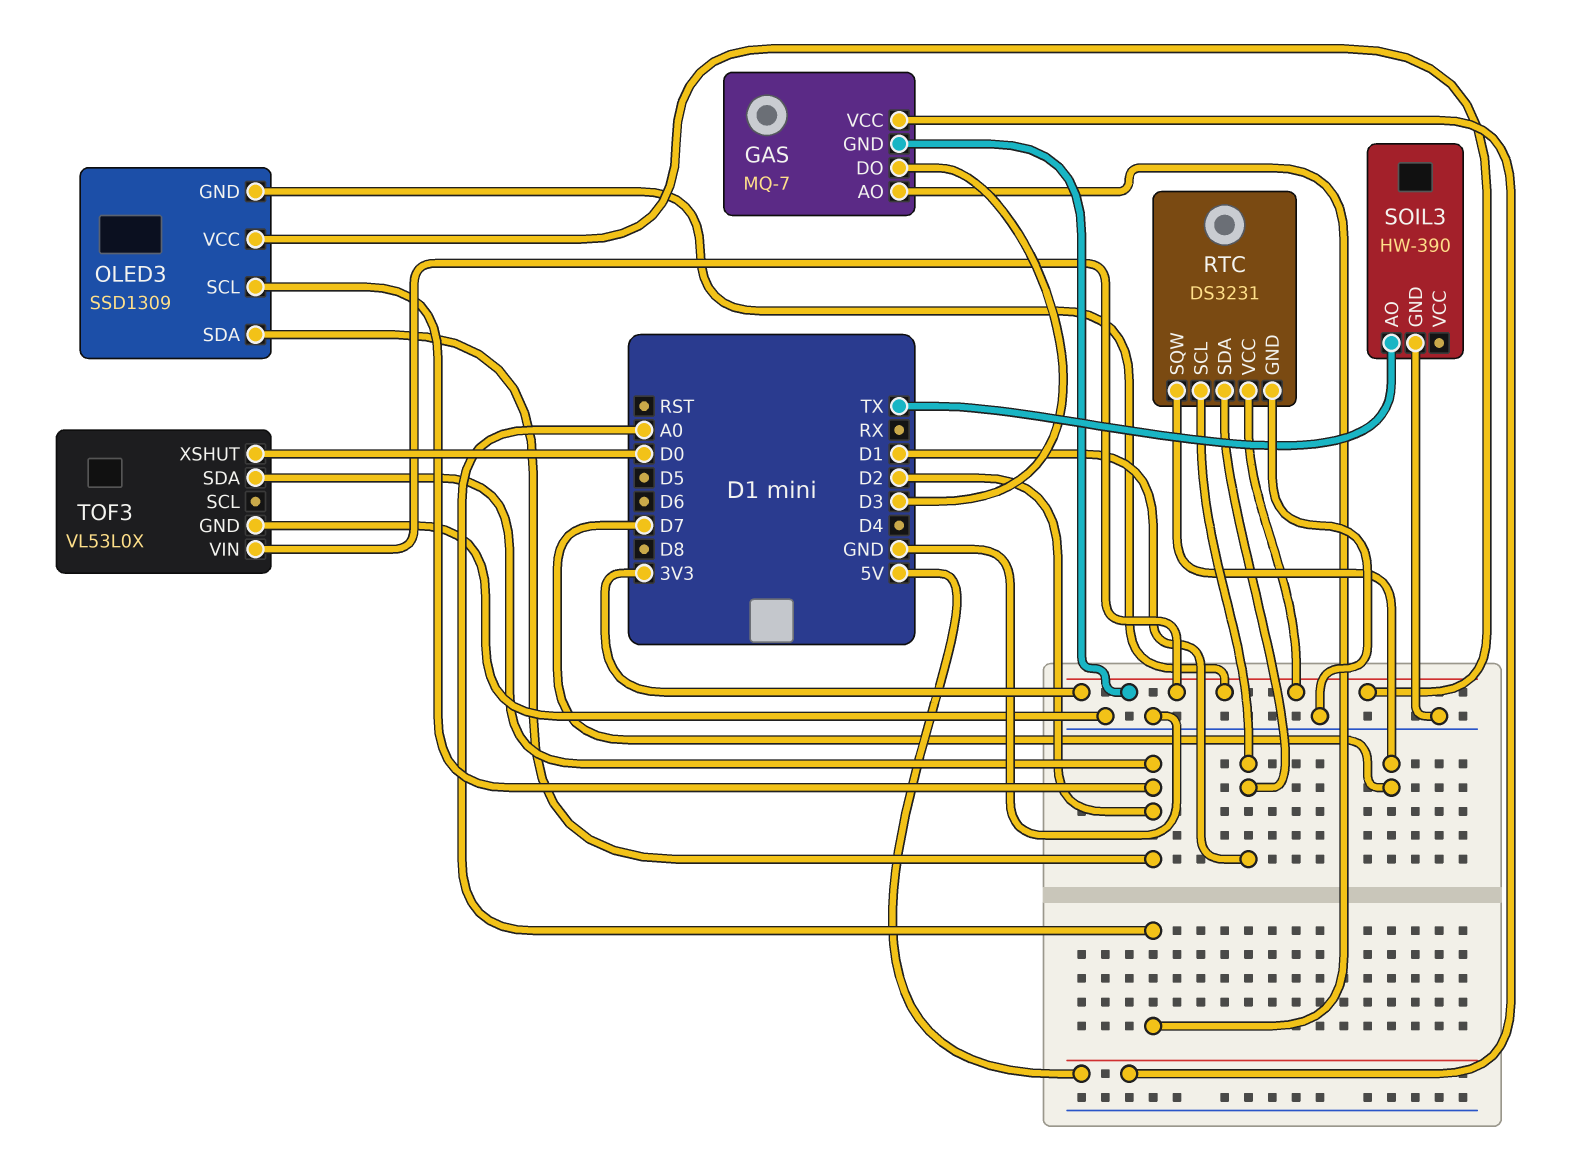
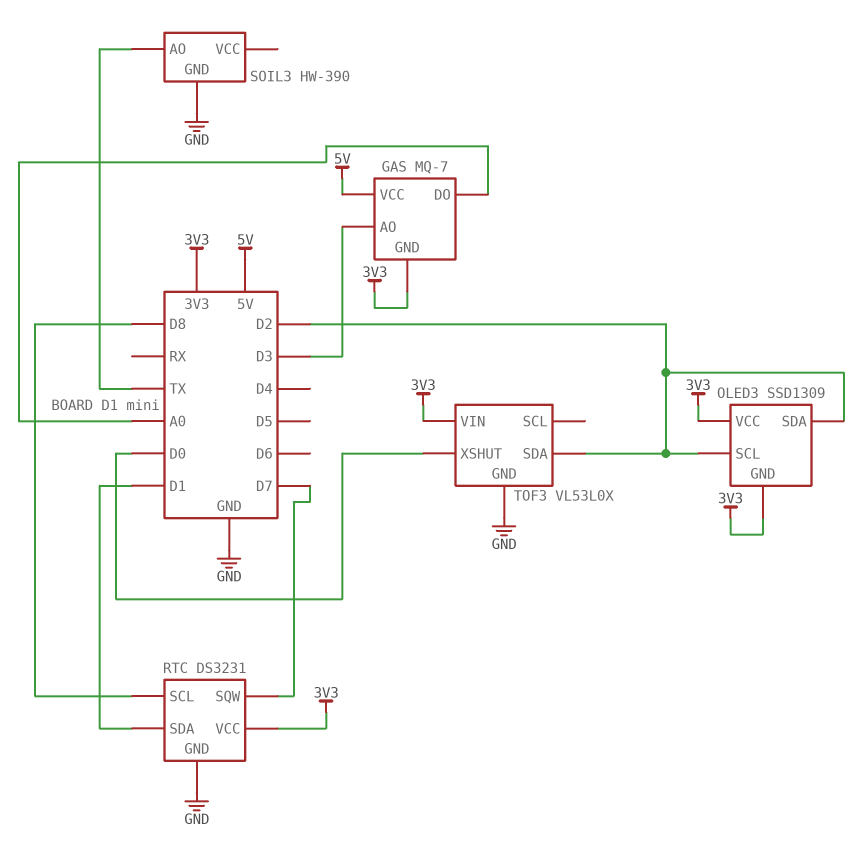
GAS pin AO: A0 -> D3
GAS pin DO: D3 -> A0
RTC pin SCL: D1 -> D8

